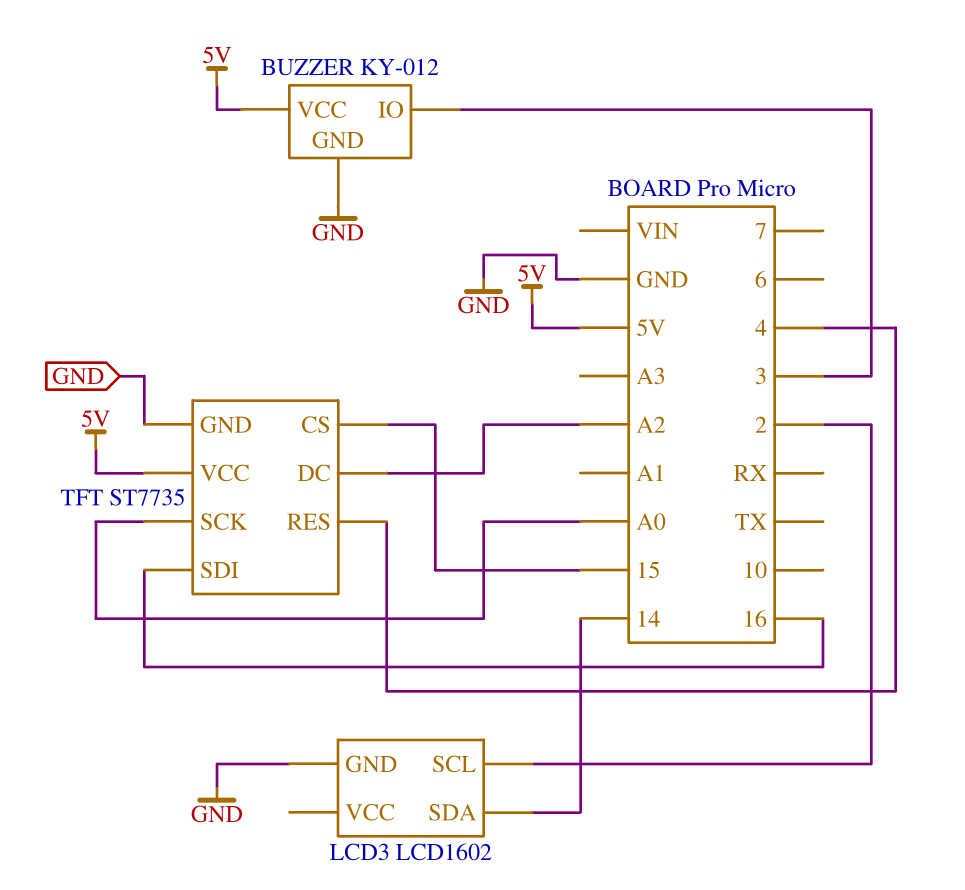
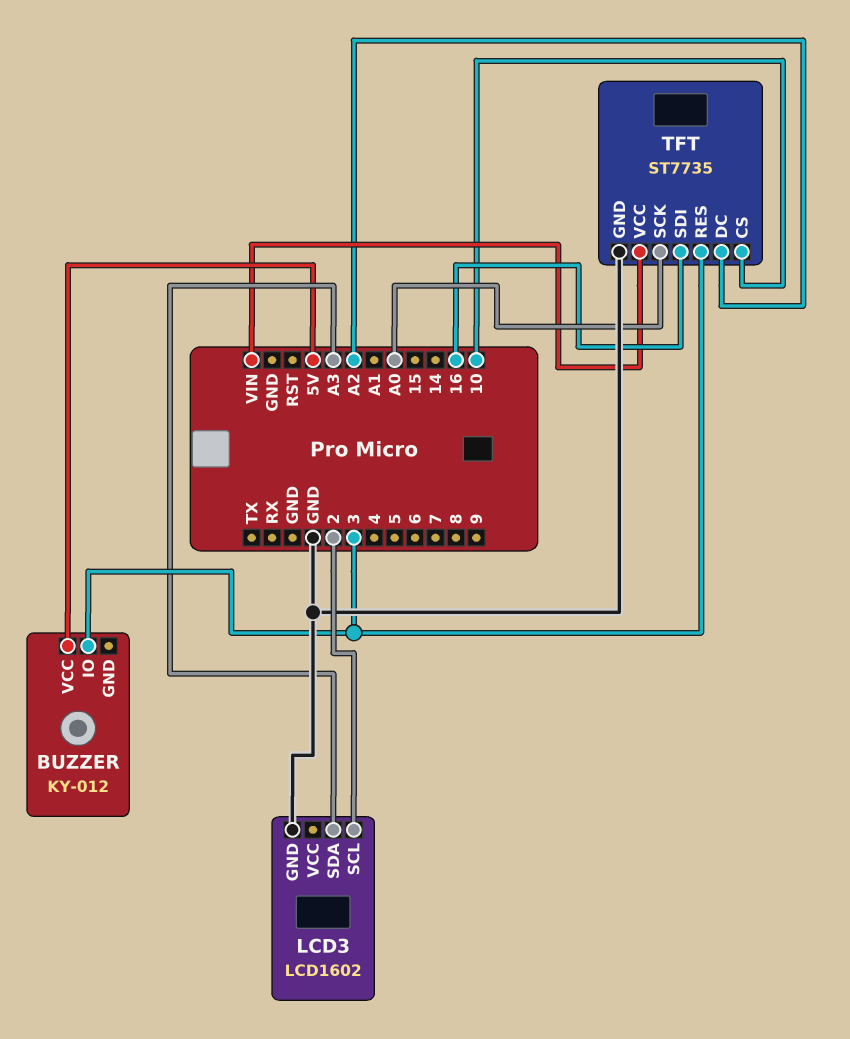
BUZZER pin GND: GND -> none
LCD3 pin SDA: 14 -> A3
TFT pin CS: 15 -> 10
TFT pin RES: 4 -> 3
TFT pin VCC: 5V -> VIN

